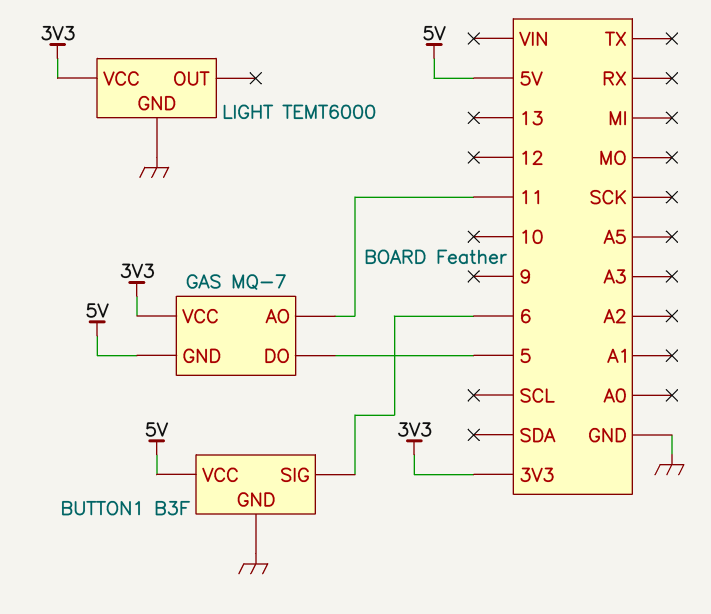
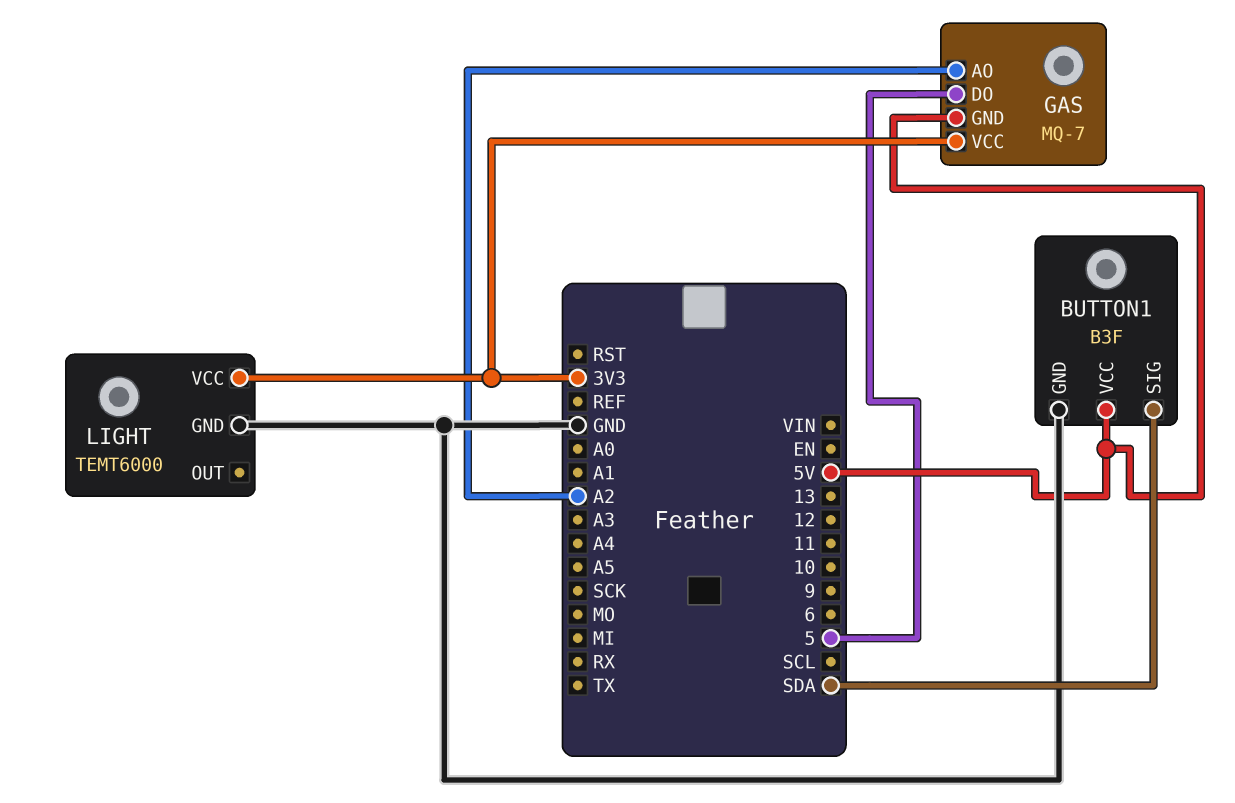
BUTTON1 pin SIG: 6 -> SDA
GAS pin AO: 11 -> A2

